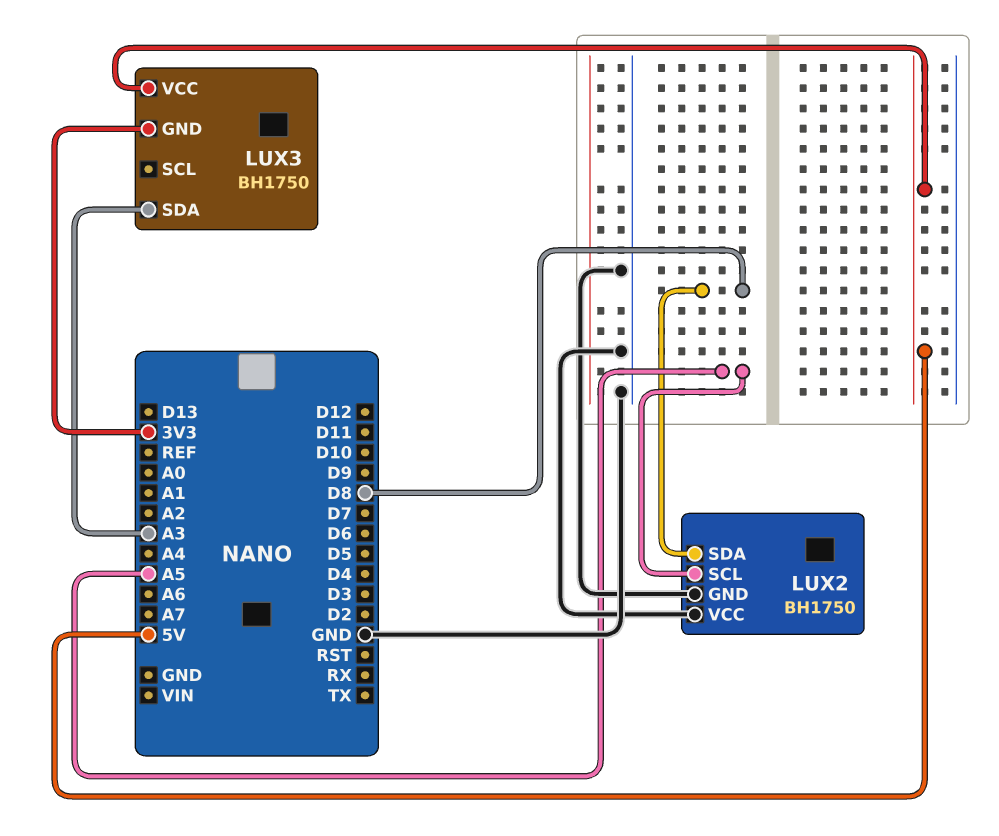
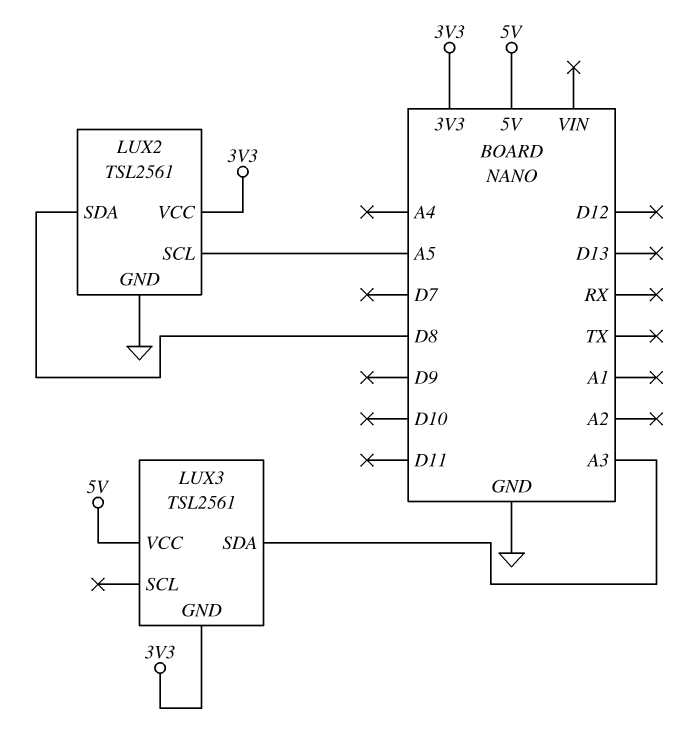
LUX2: BH1750 -> TSL2561
LUX2 pin VCC: GND -> 3V3
LUX3: BH1750 -> TSL2561

